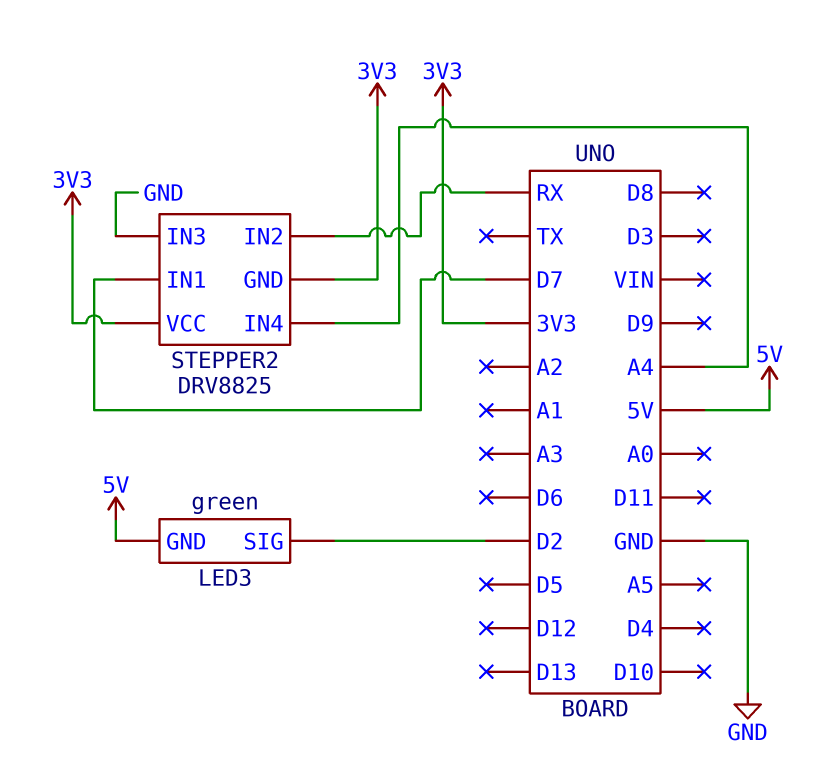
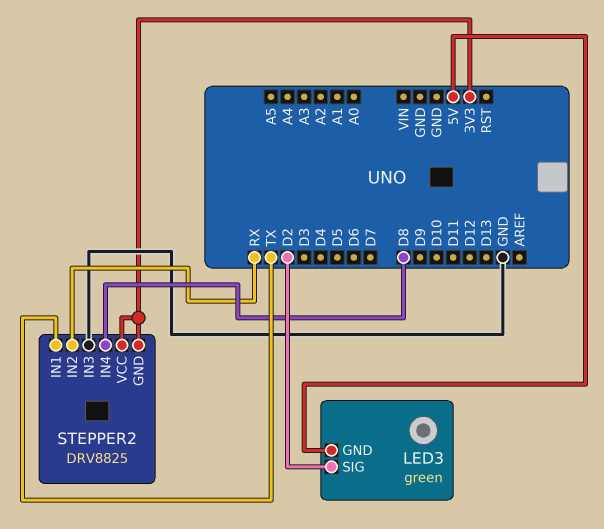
STEPPER2 pin IN1: D7 -> TX
STEPPER2 pin IN4: A4 -> D8

